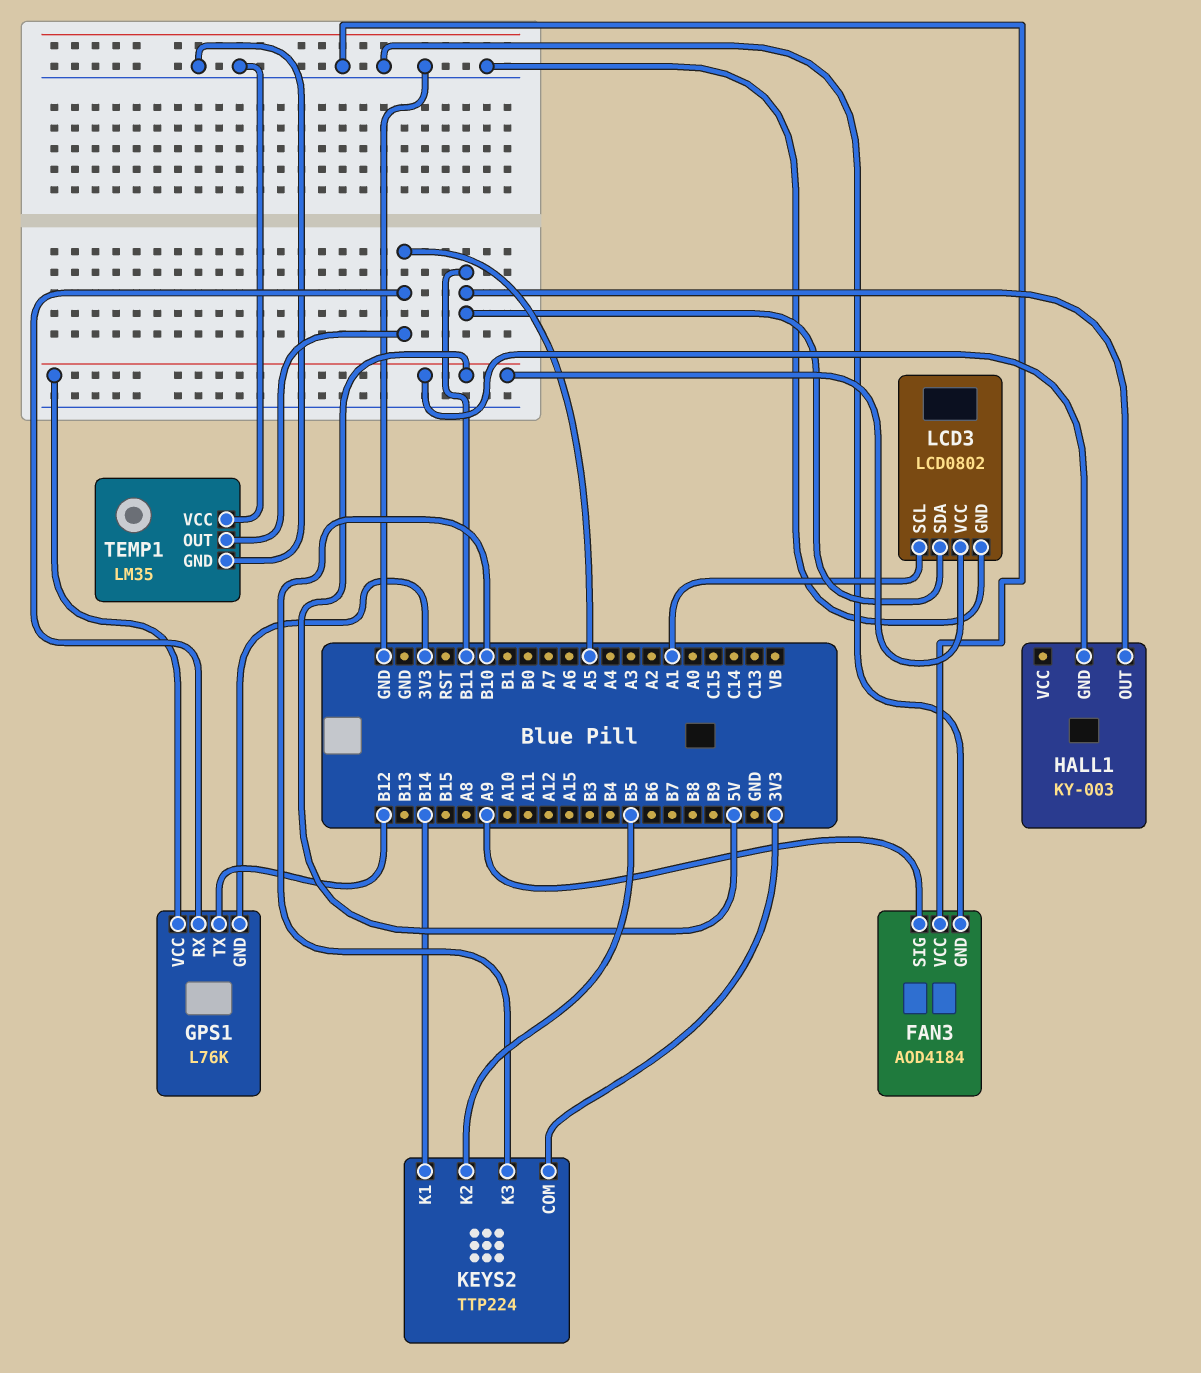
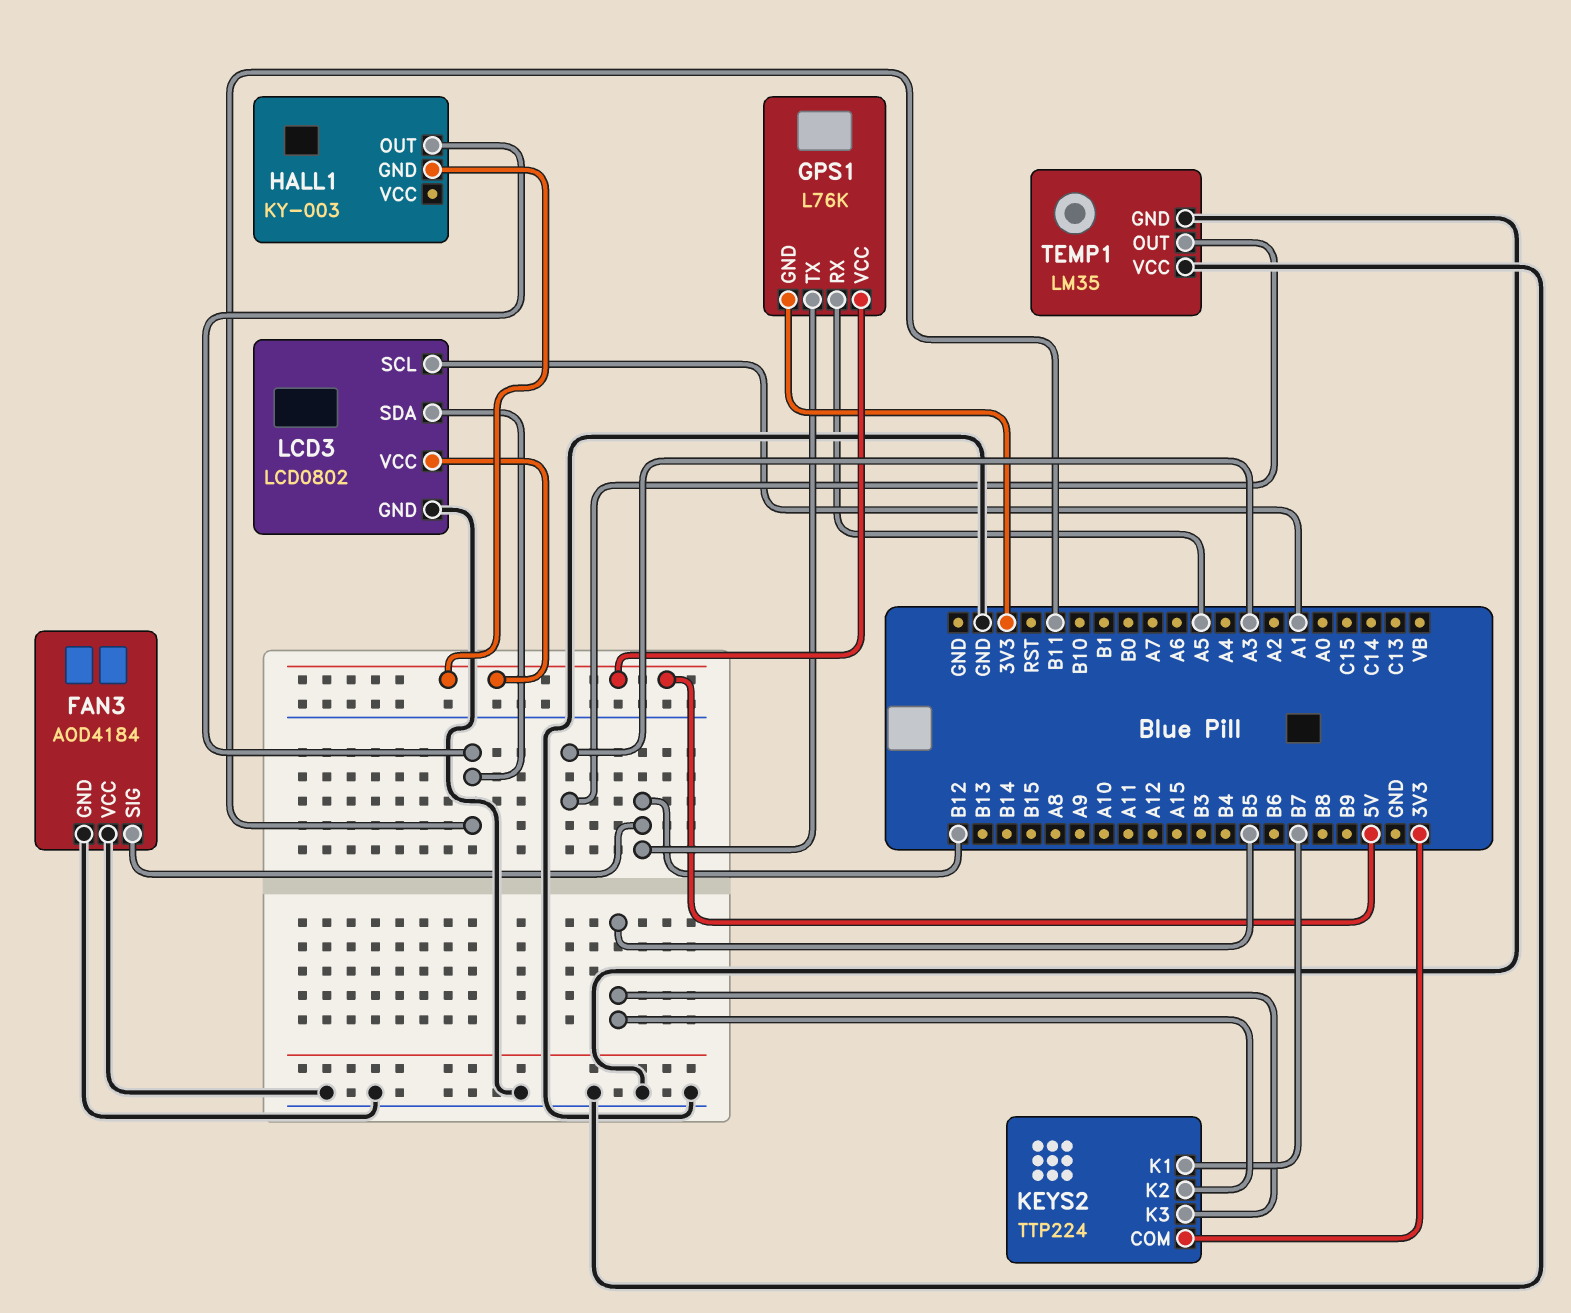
FAN3 pin SIG: A9 -> B12
KEYS2 pin K1: B14 -> B7
KEYS2 pin K3: B10 -> B5
TEMP1 pin OUT: A5 -> A3

